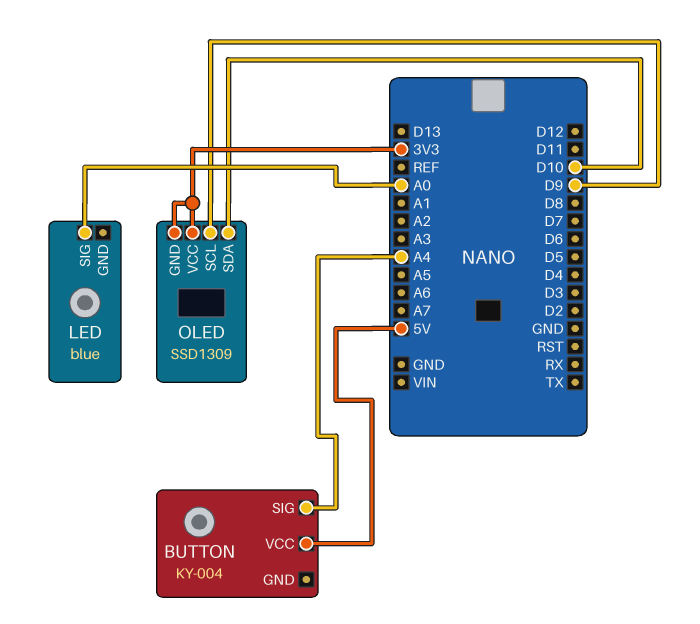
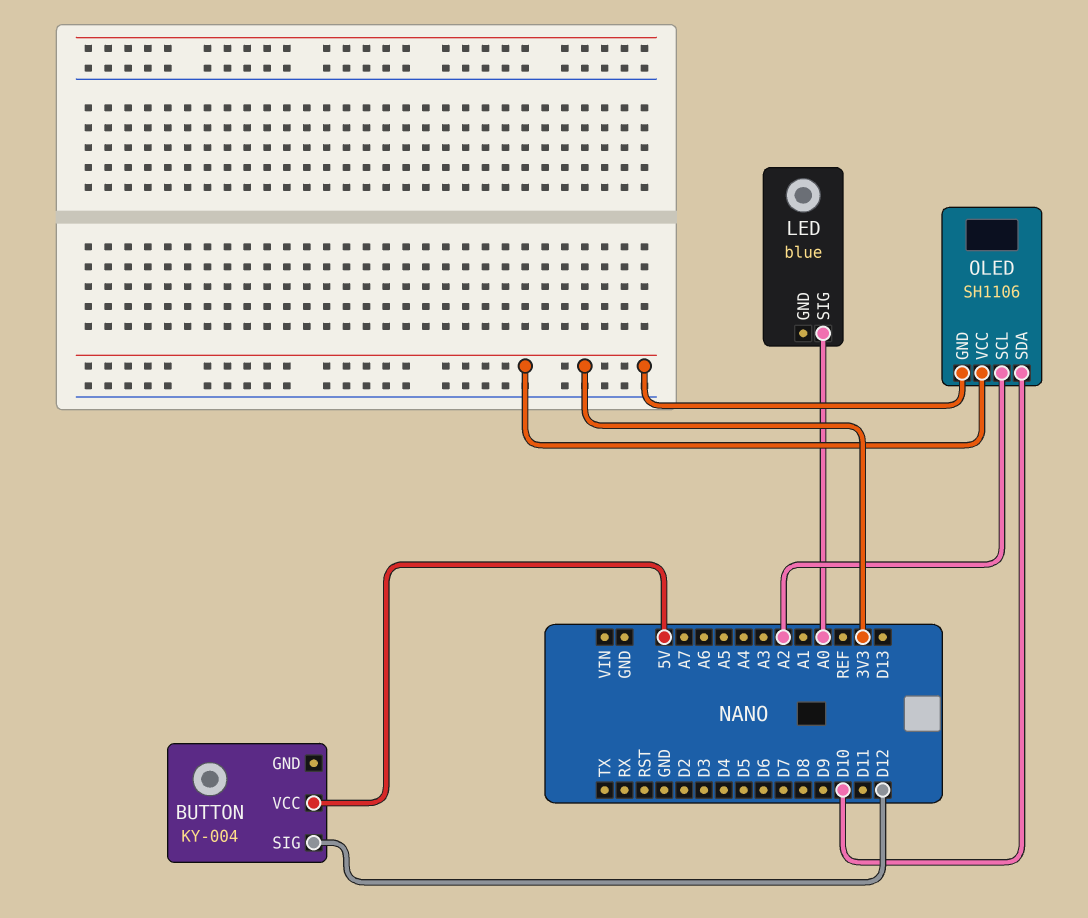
BUTTON pin SIG: A4 -> D12
OLED: SSD1309 -> SH1106
OLED pin SCL: D9 -> A2

